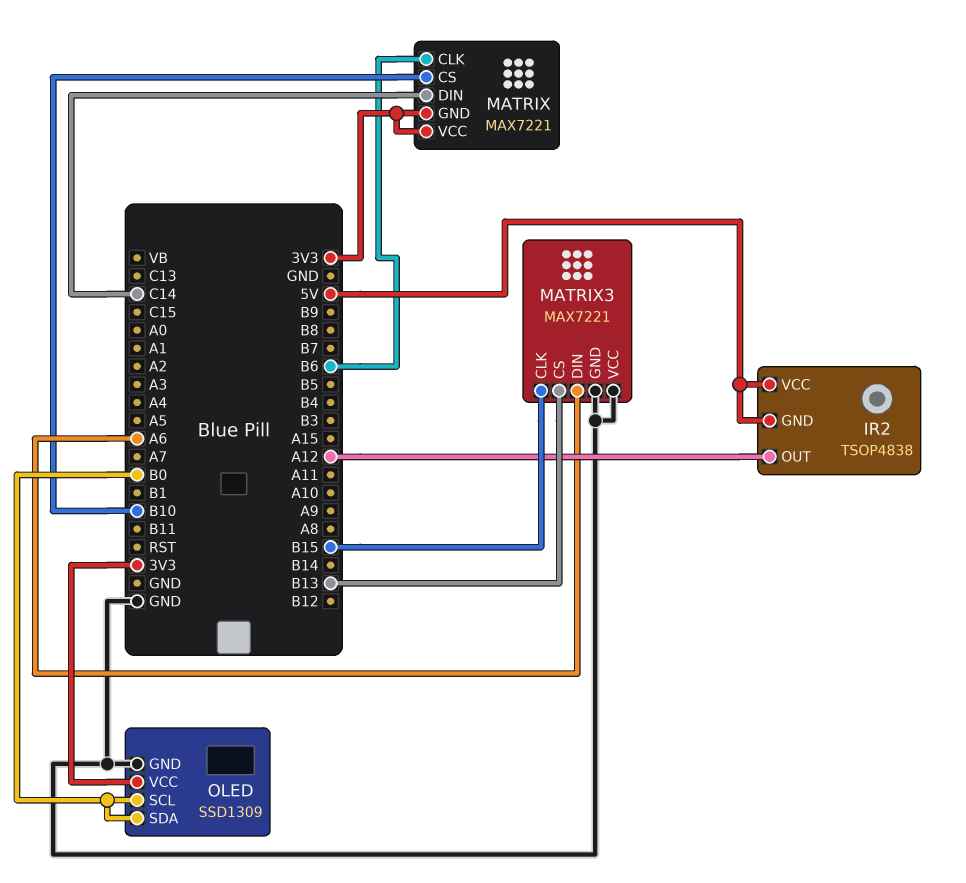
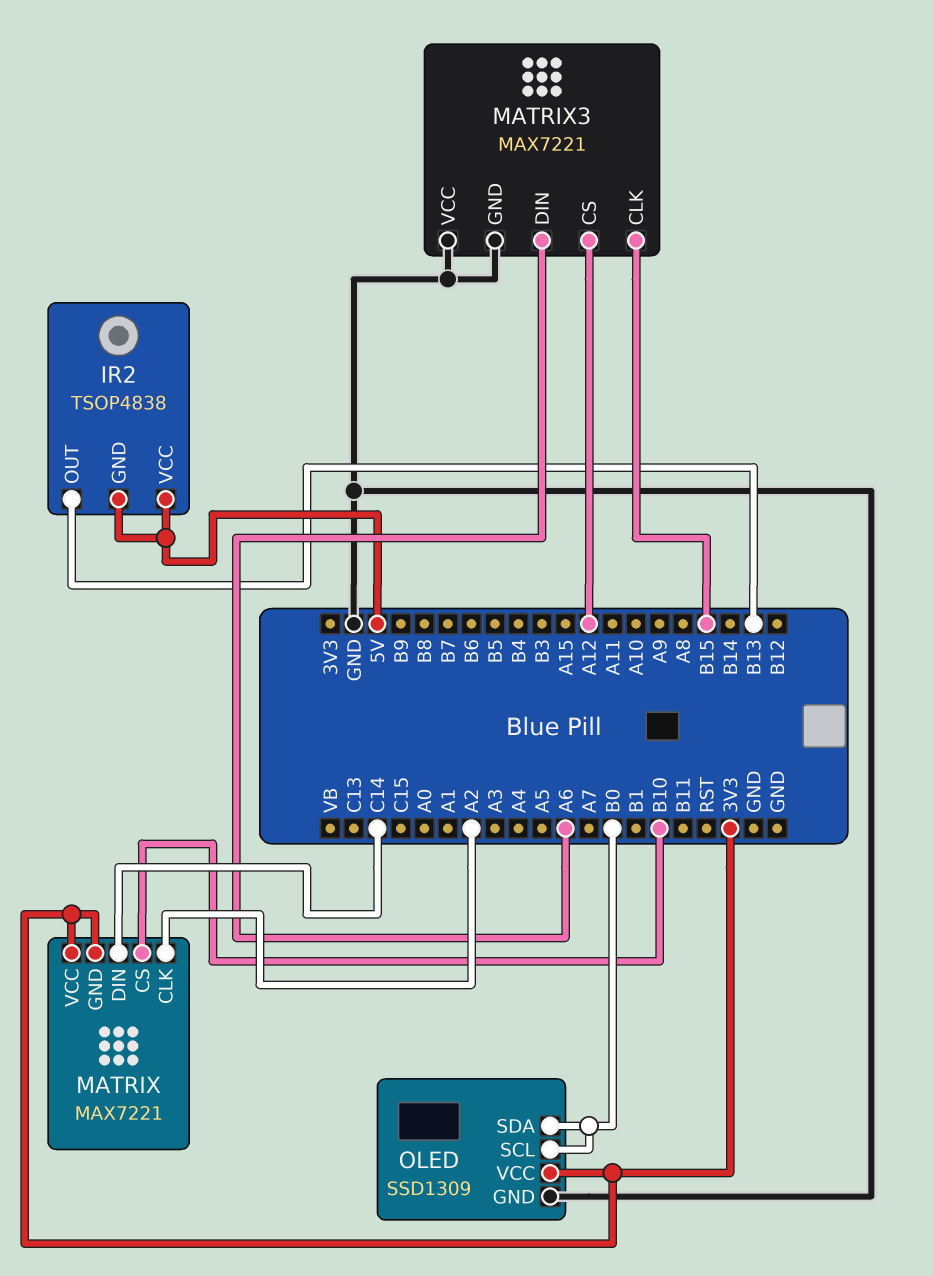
IR2 pin OUT: A12 -> B13
MATRIX pin CLK: B6 -> A2
MATRIX3 pin CS: B13 -> A12

